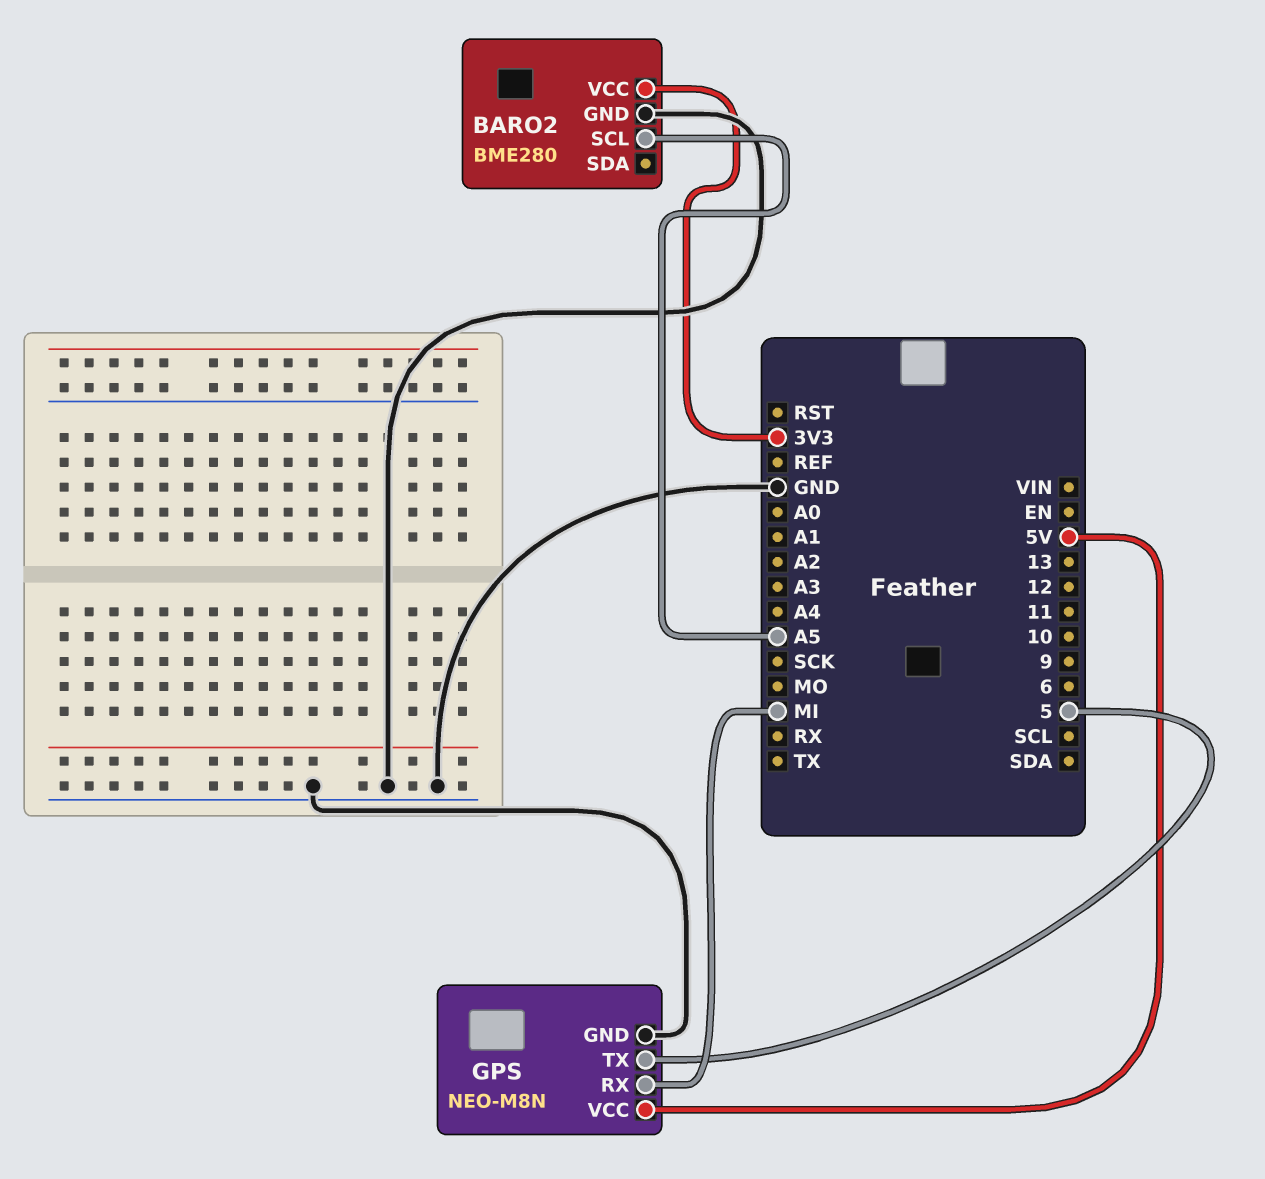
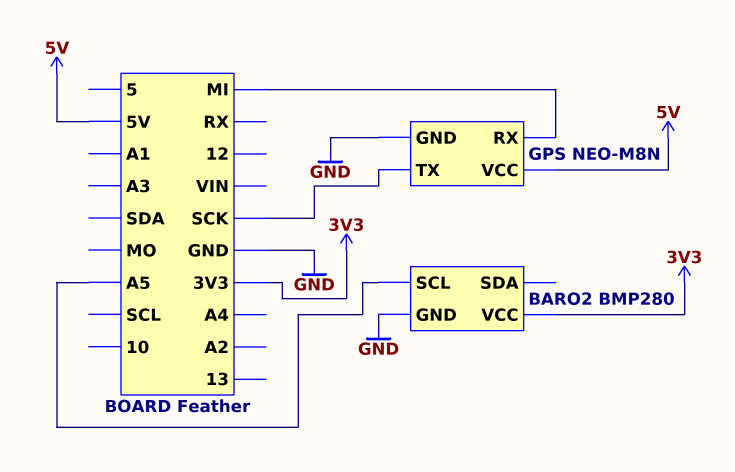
BARO2: BME280 -> BMP280
GPS pin TX: 5 -> SCK

